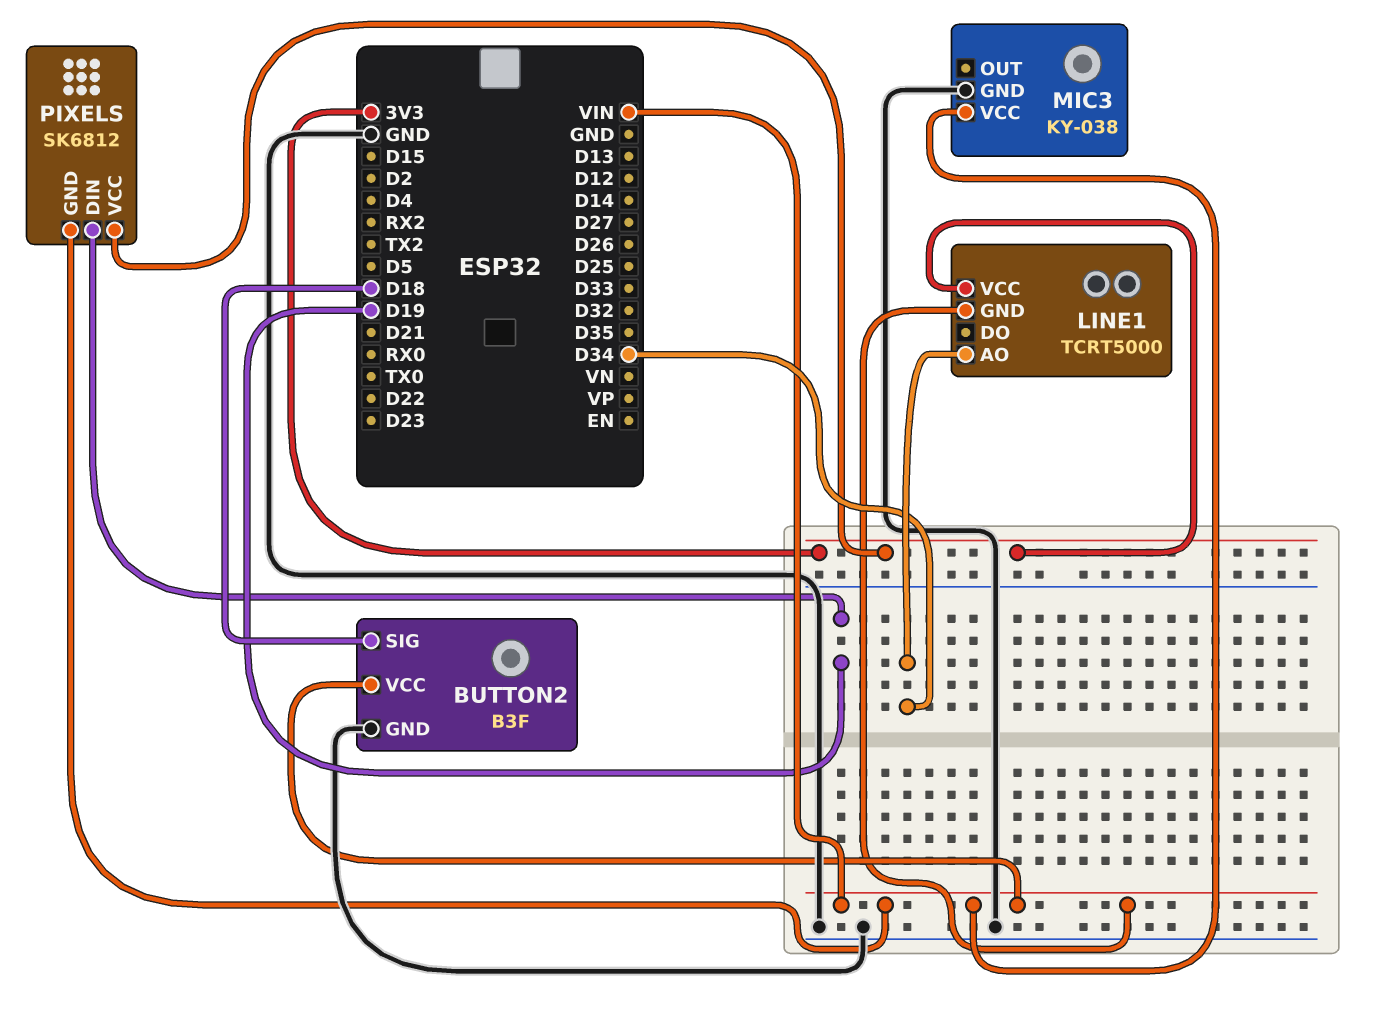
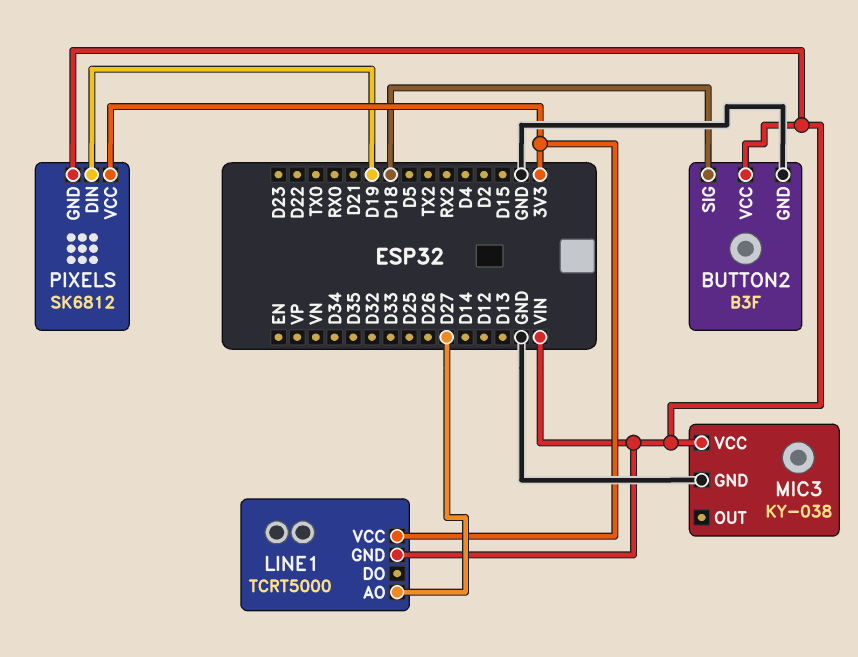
LINE1 pin AO: D34 -> D27

